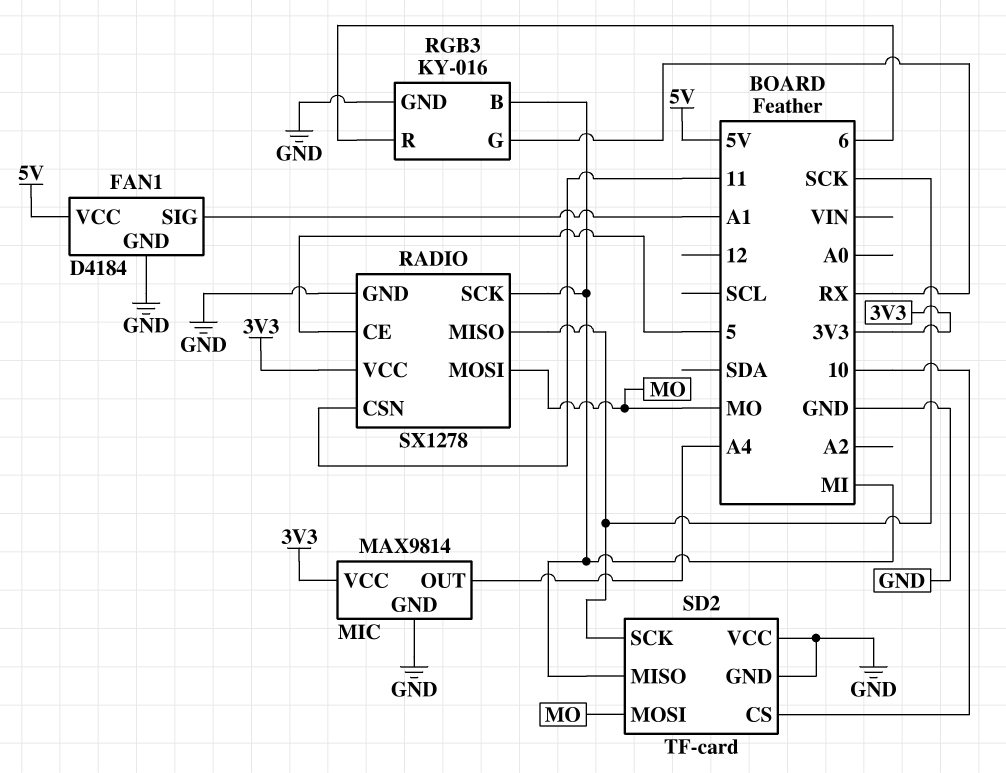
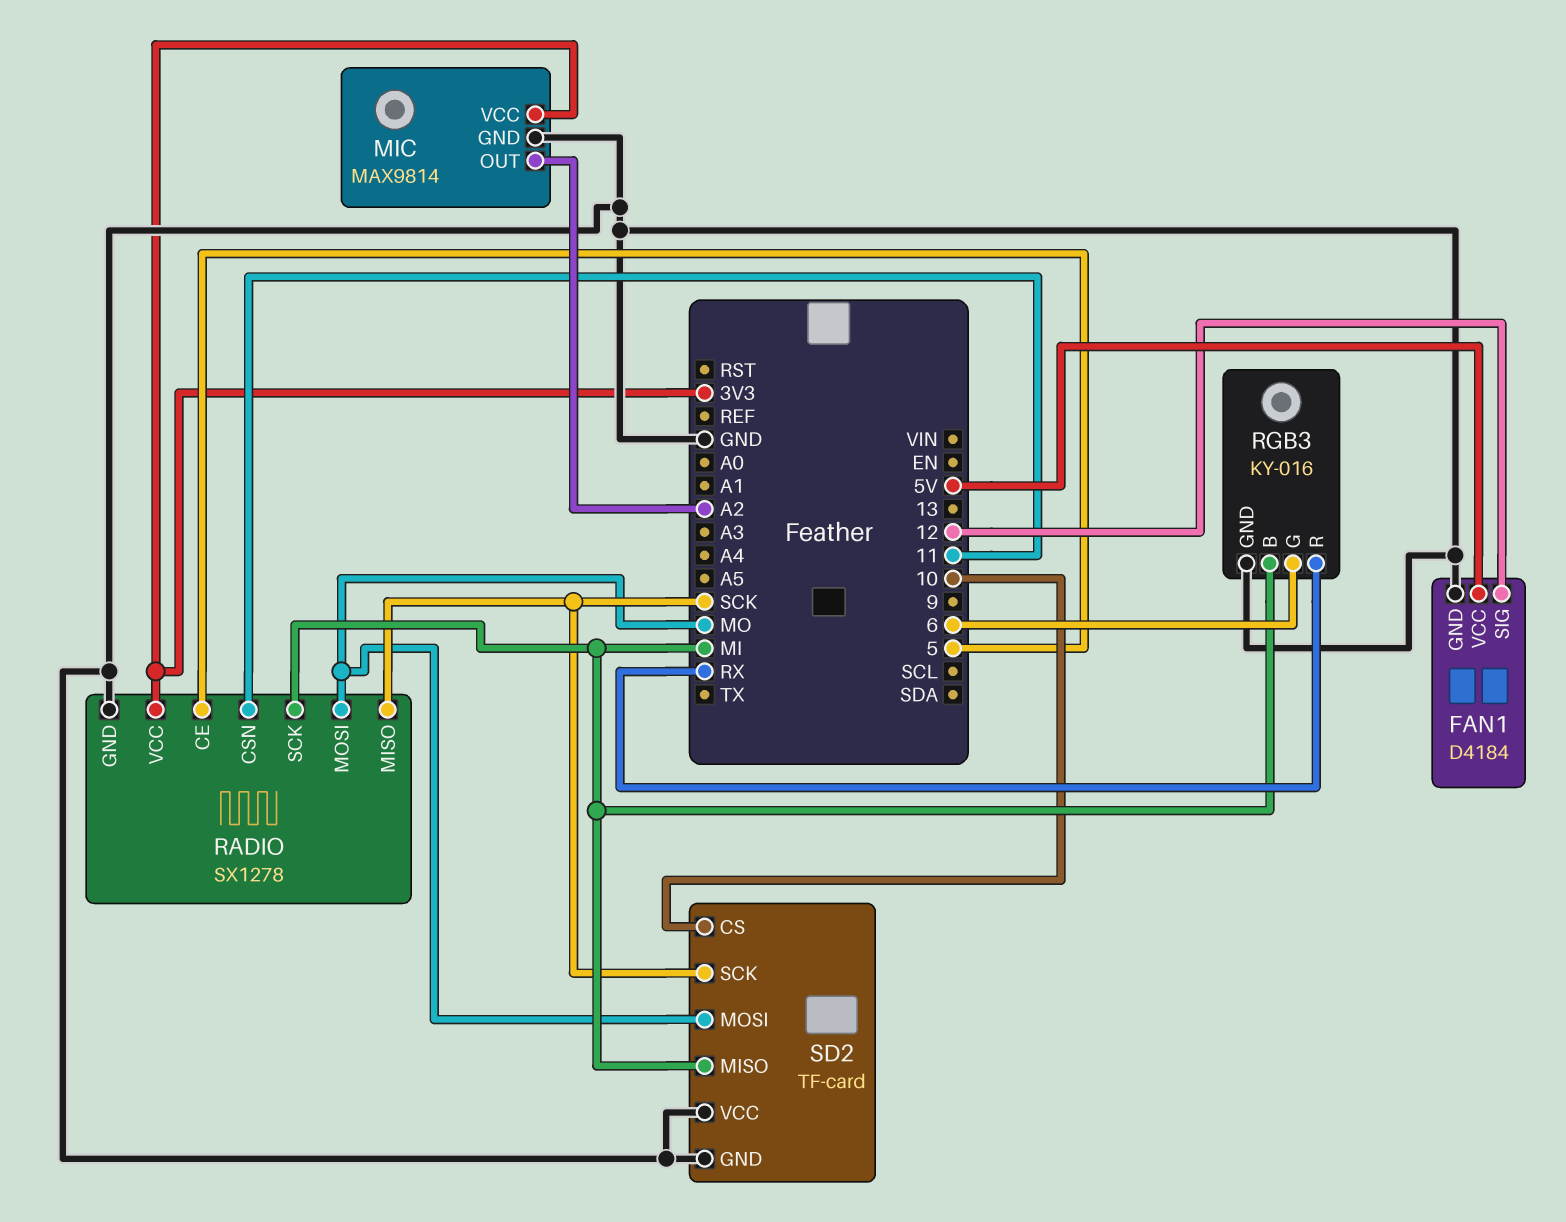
FAN1 pin SIG: A1 -> 12
MIC pin OUT: A4 -> A2
RGB3 pin G: RX -> 6
RGB3 pin R: 6 -> RX

